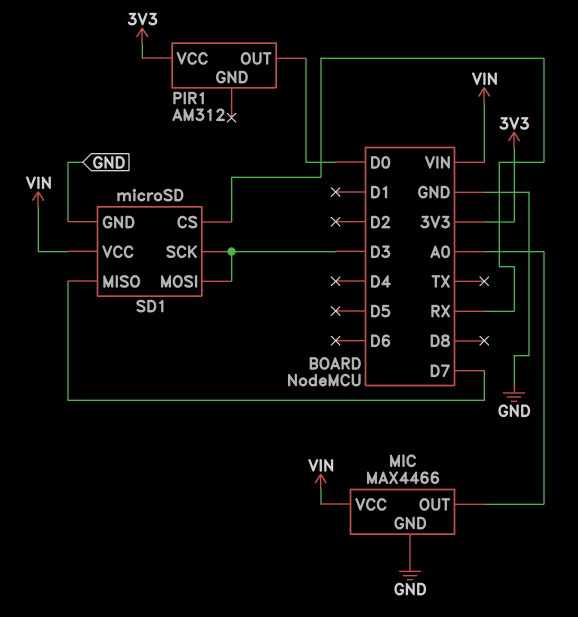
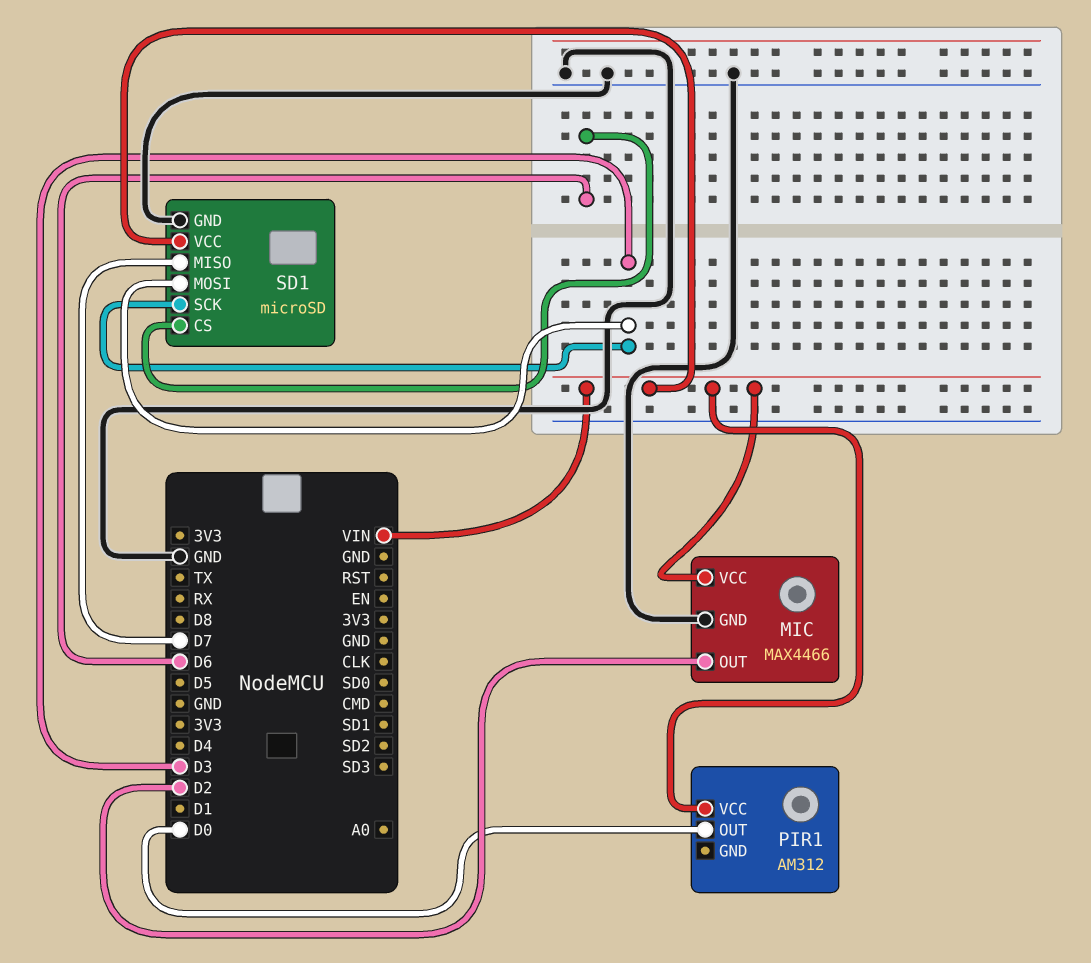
MIC pin OUT: A0 -> D2
PIR1 pin VCC: 3V3 -> VIN
SD1 pin CS: RX -> D6

